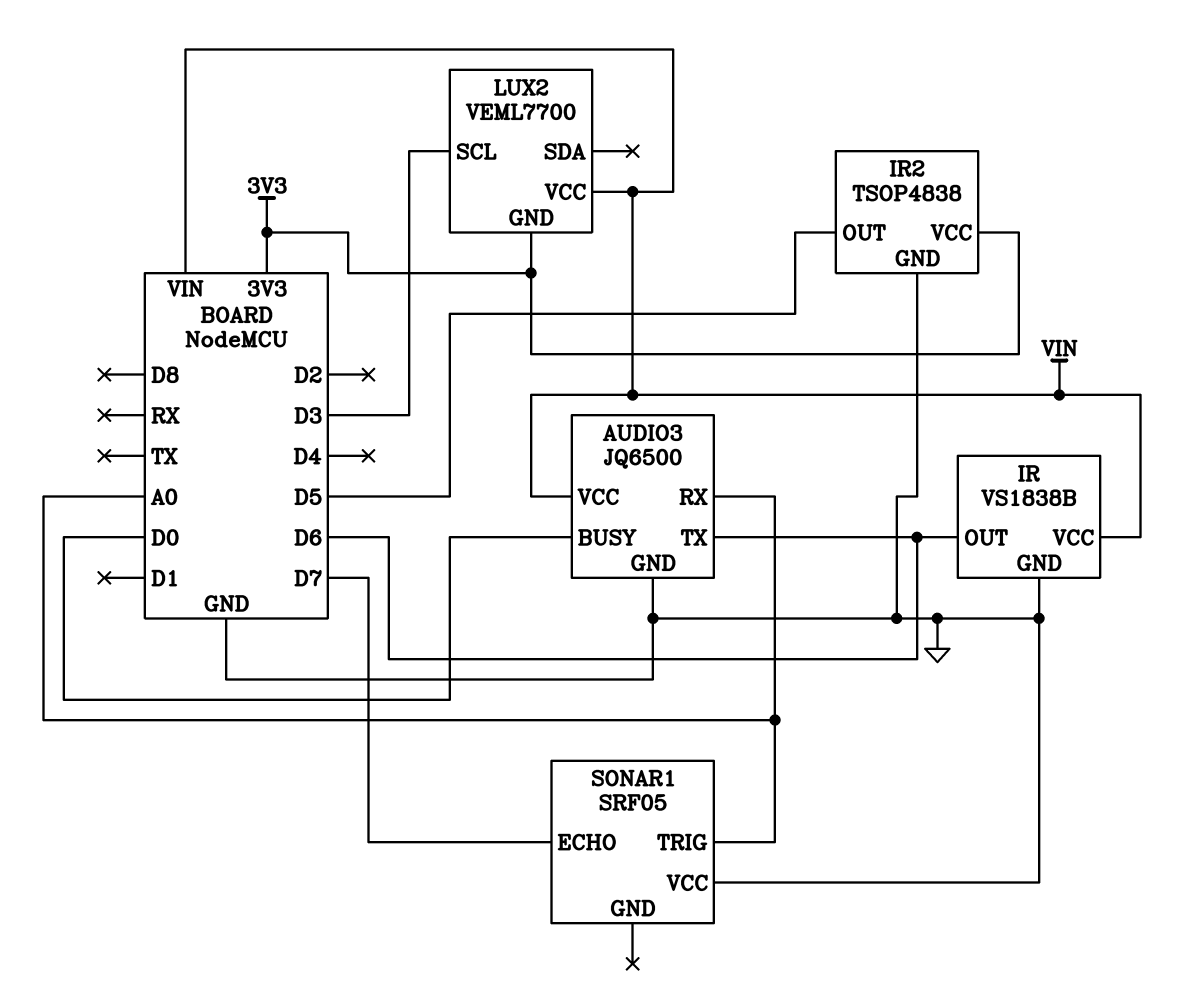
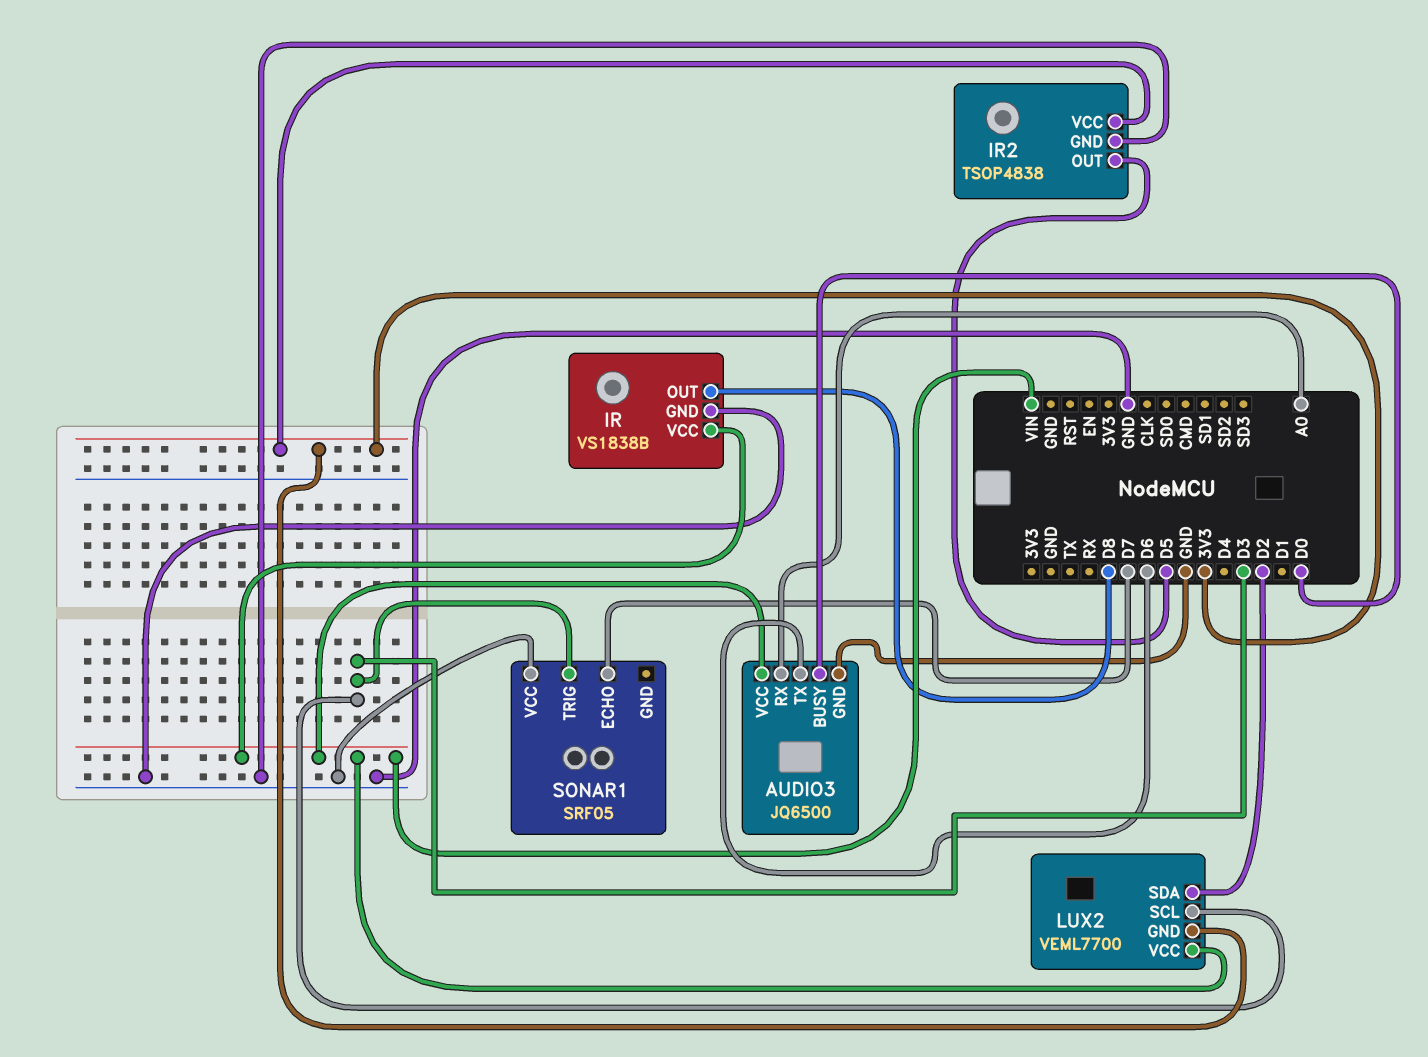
IR pin OUT: D6 -> D8
LUX2 pin SDA: none -> D2
SONAR1 pin TRIG: A0 -> D3

